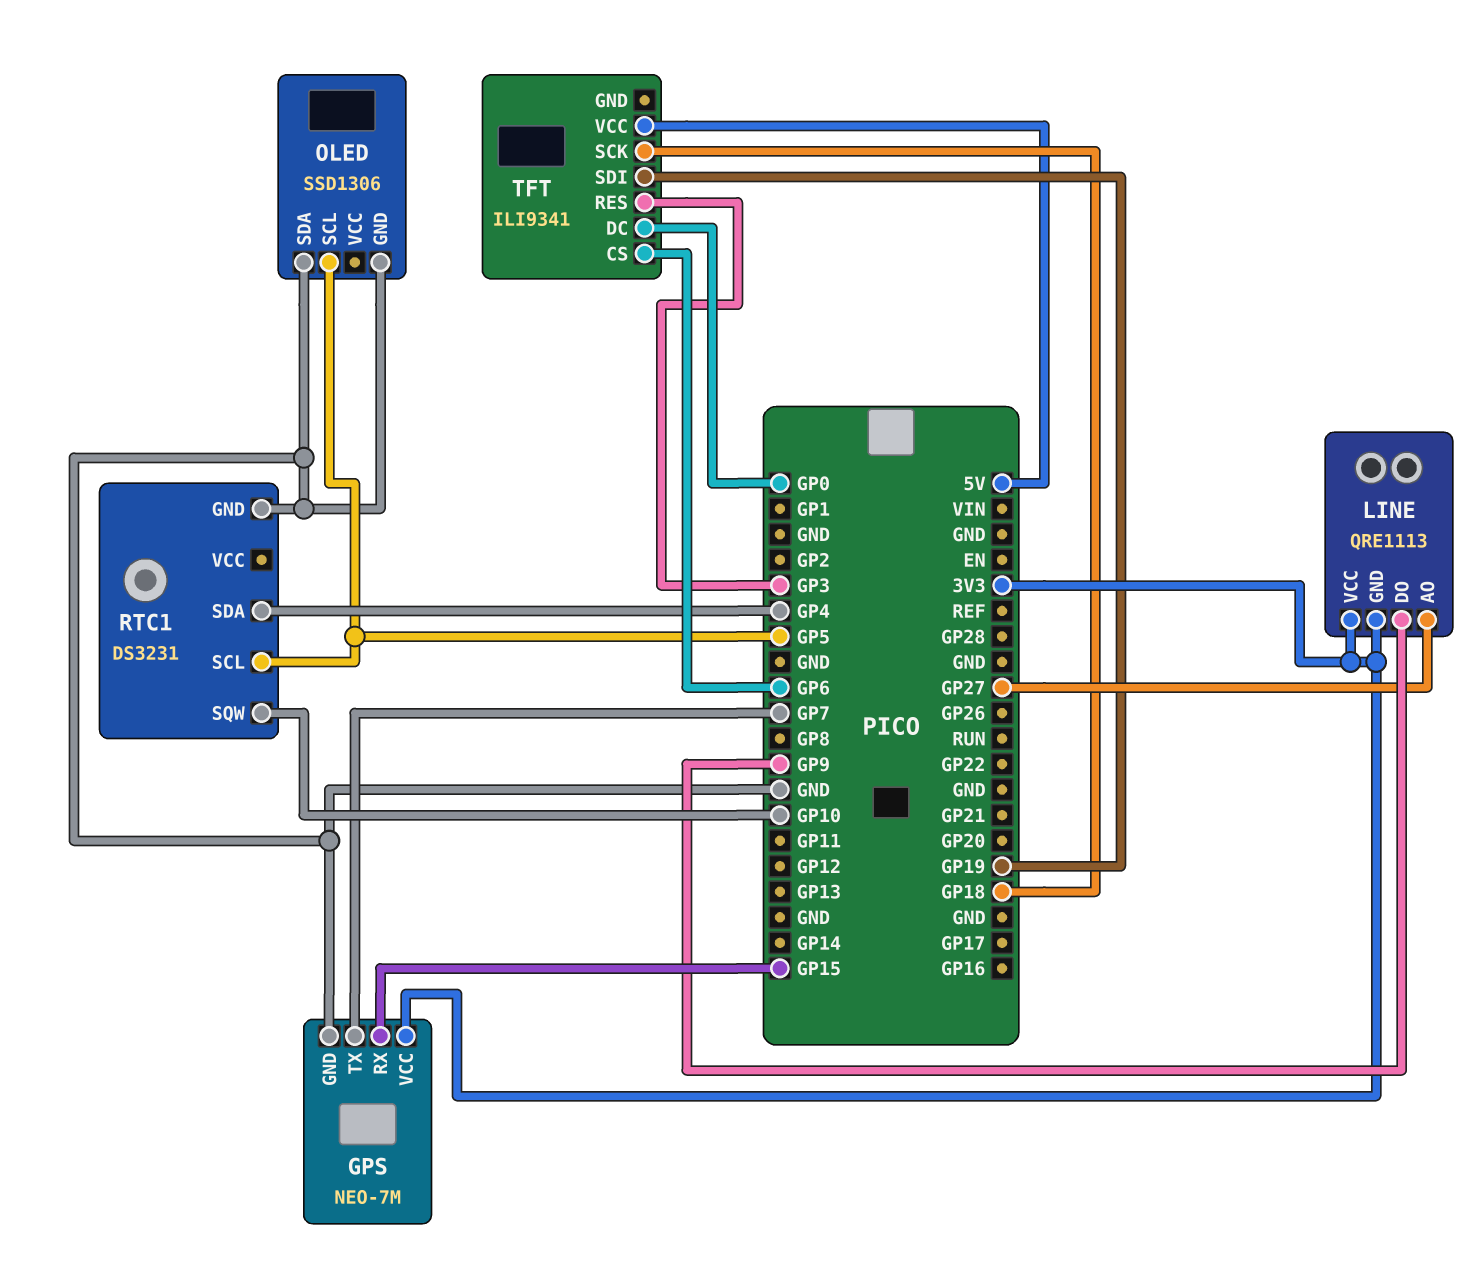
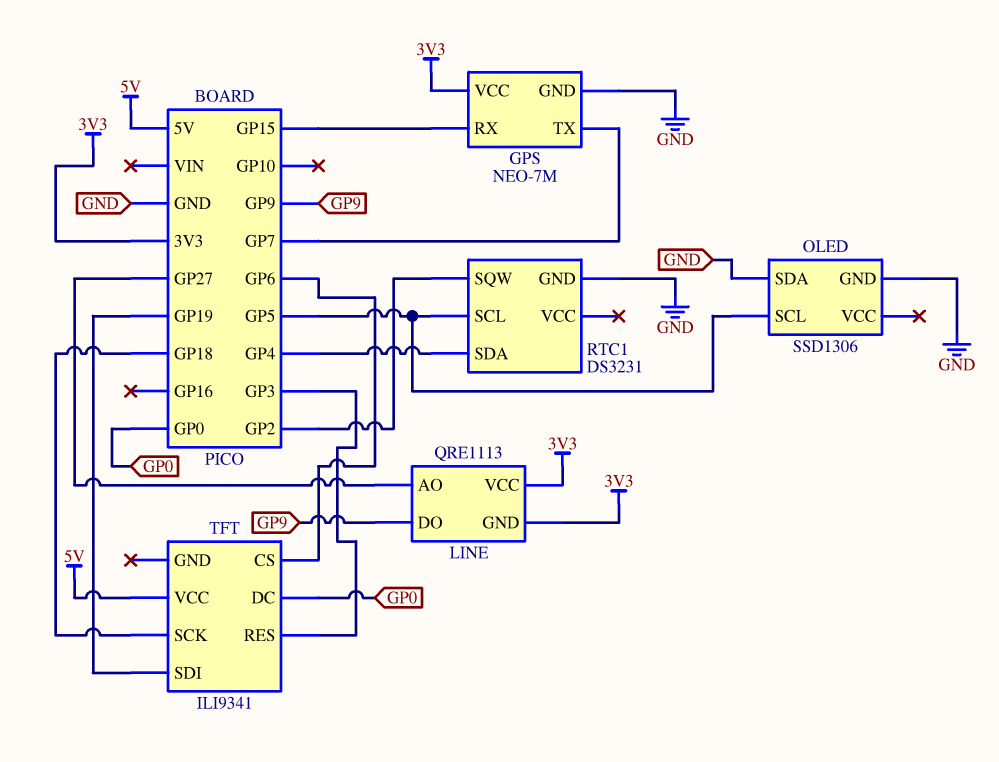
RTC1 pin SQW: GP10 -> GP2

